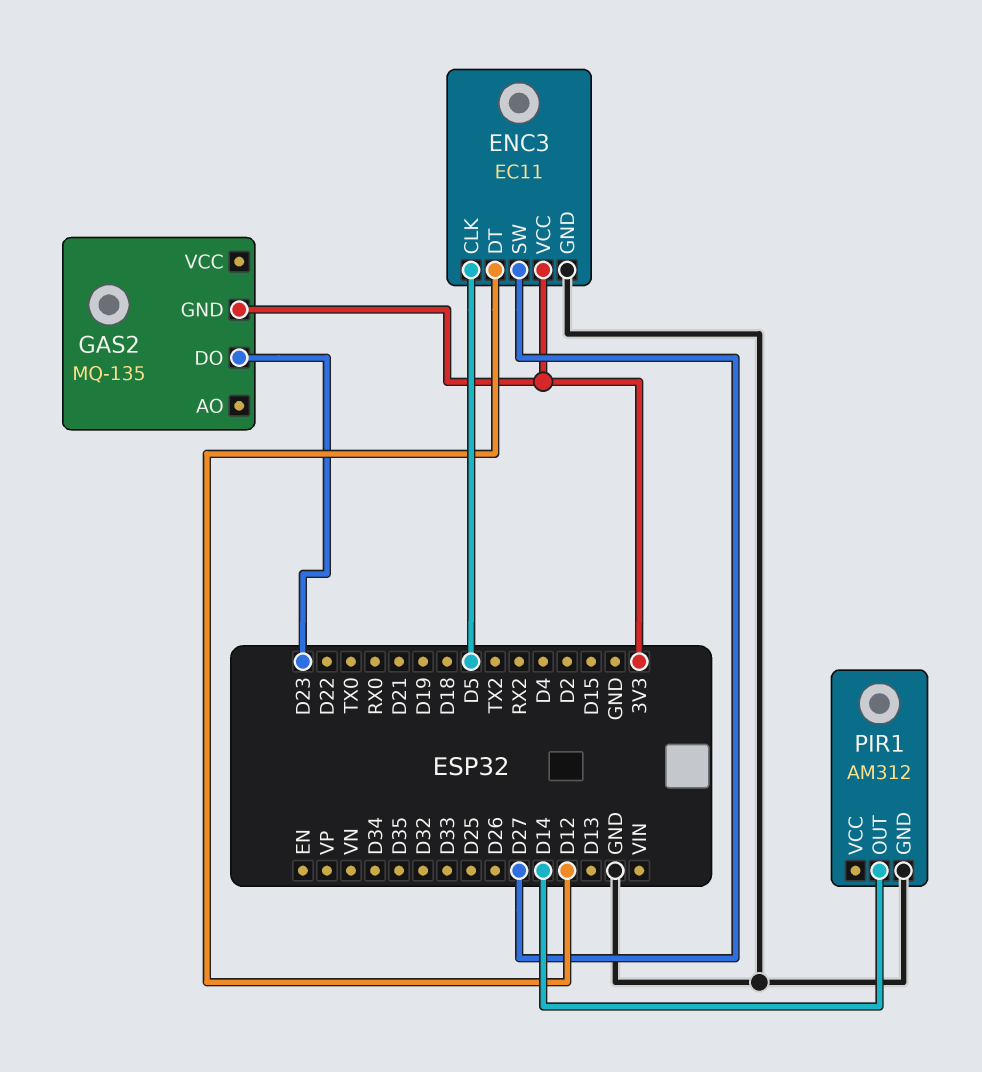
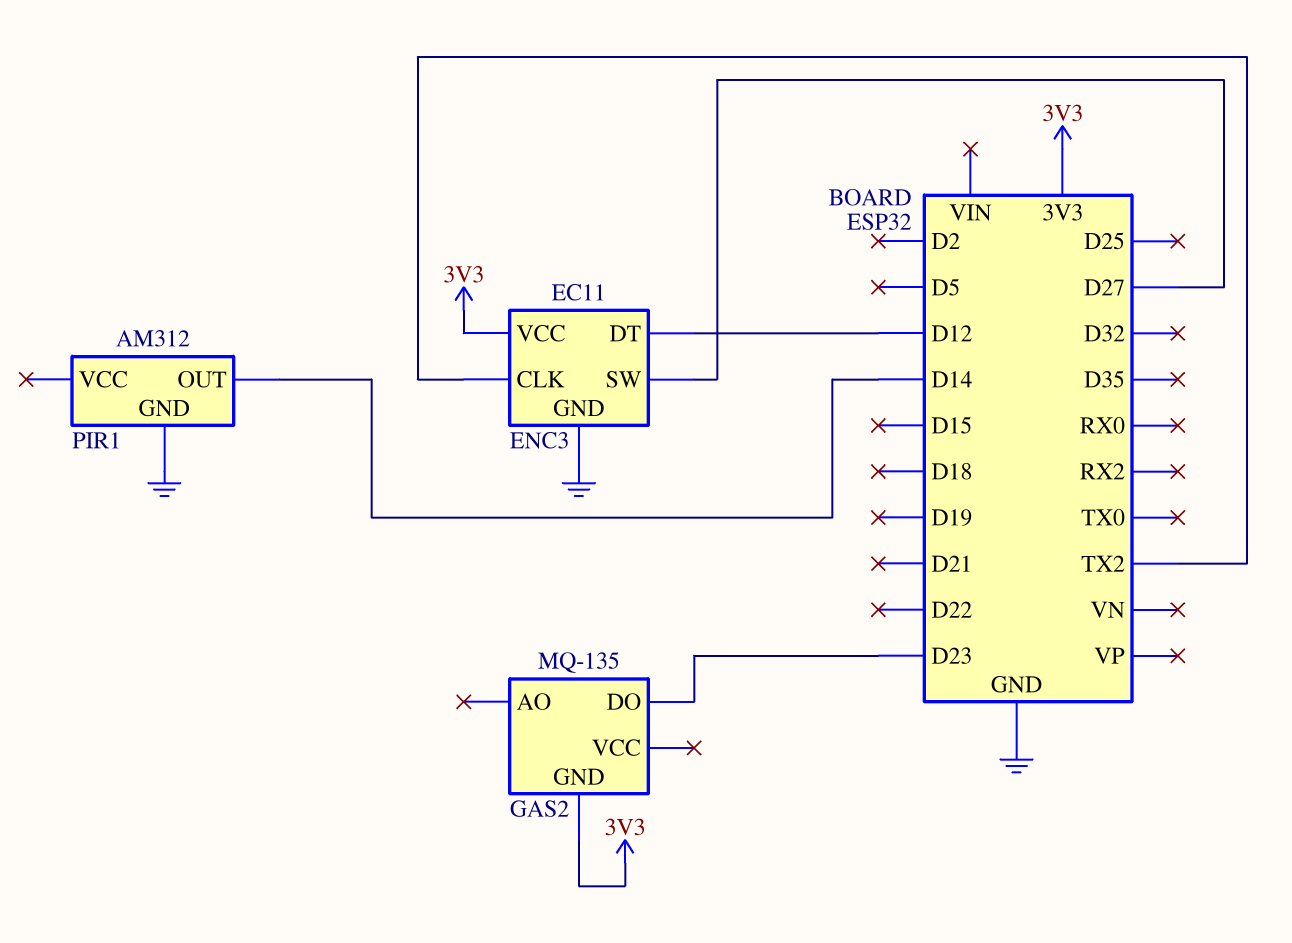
ENC3 pin CLK: D5 -> TX2

